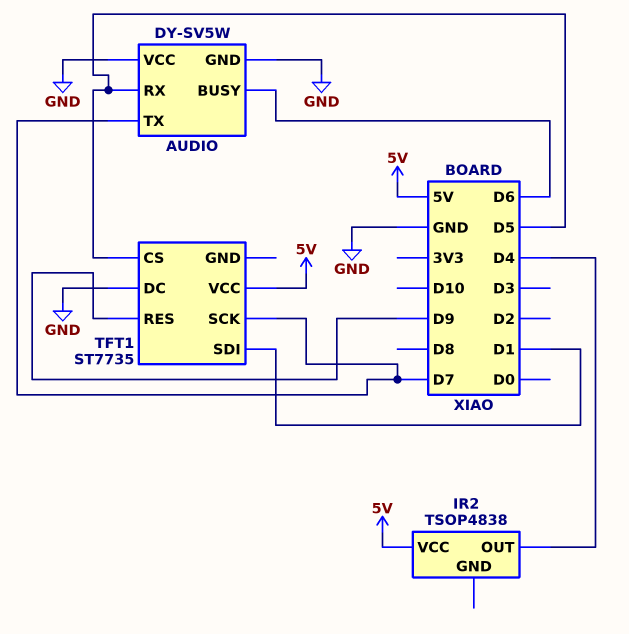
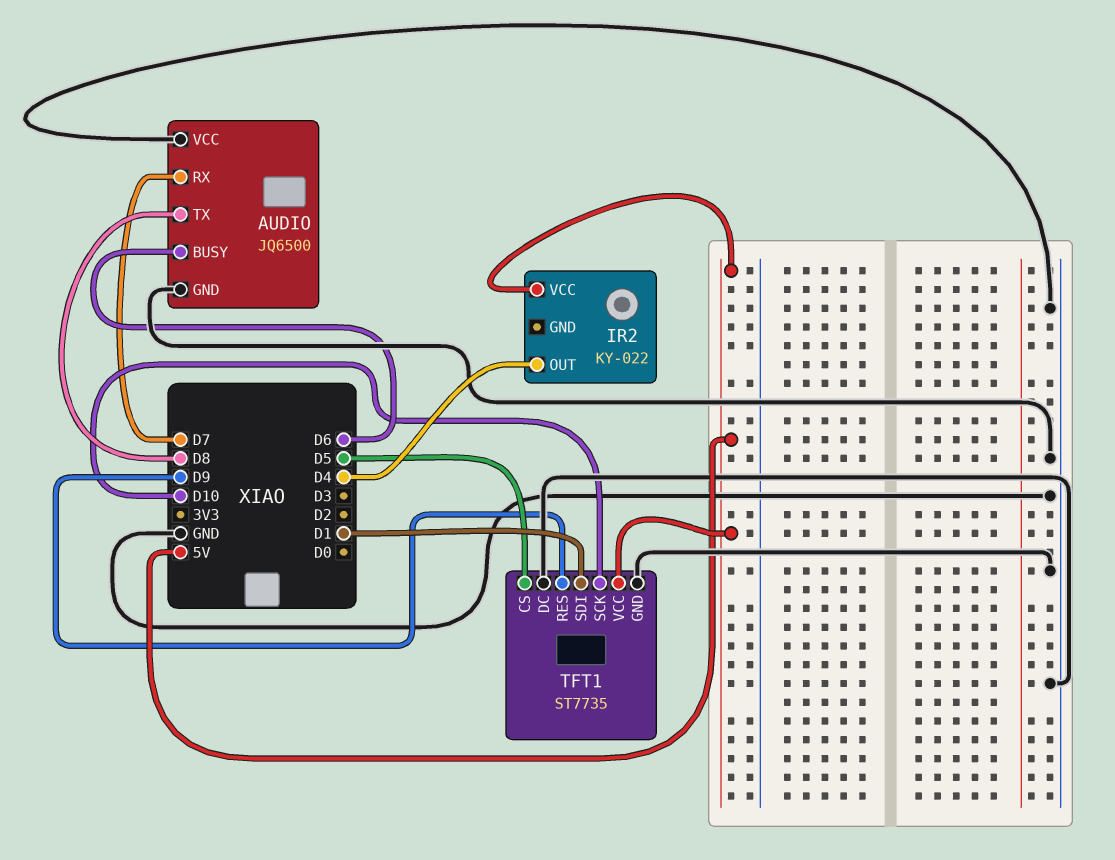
AUDIO: DY-SV5W -> JQ6500
AUDIO pin RX: D5 -> D7
AUDIO pin TX: D7 -> D8
IR2: TSOP4838 -> KY-022
TFT1 pin GND: none -> GND
TFT1 pin SCK: D7 -> D10

